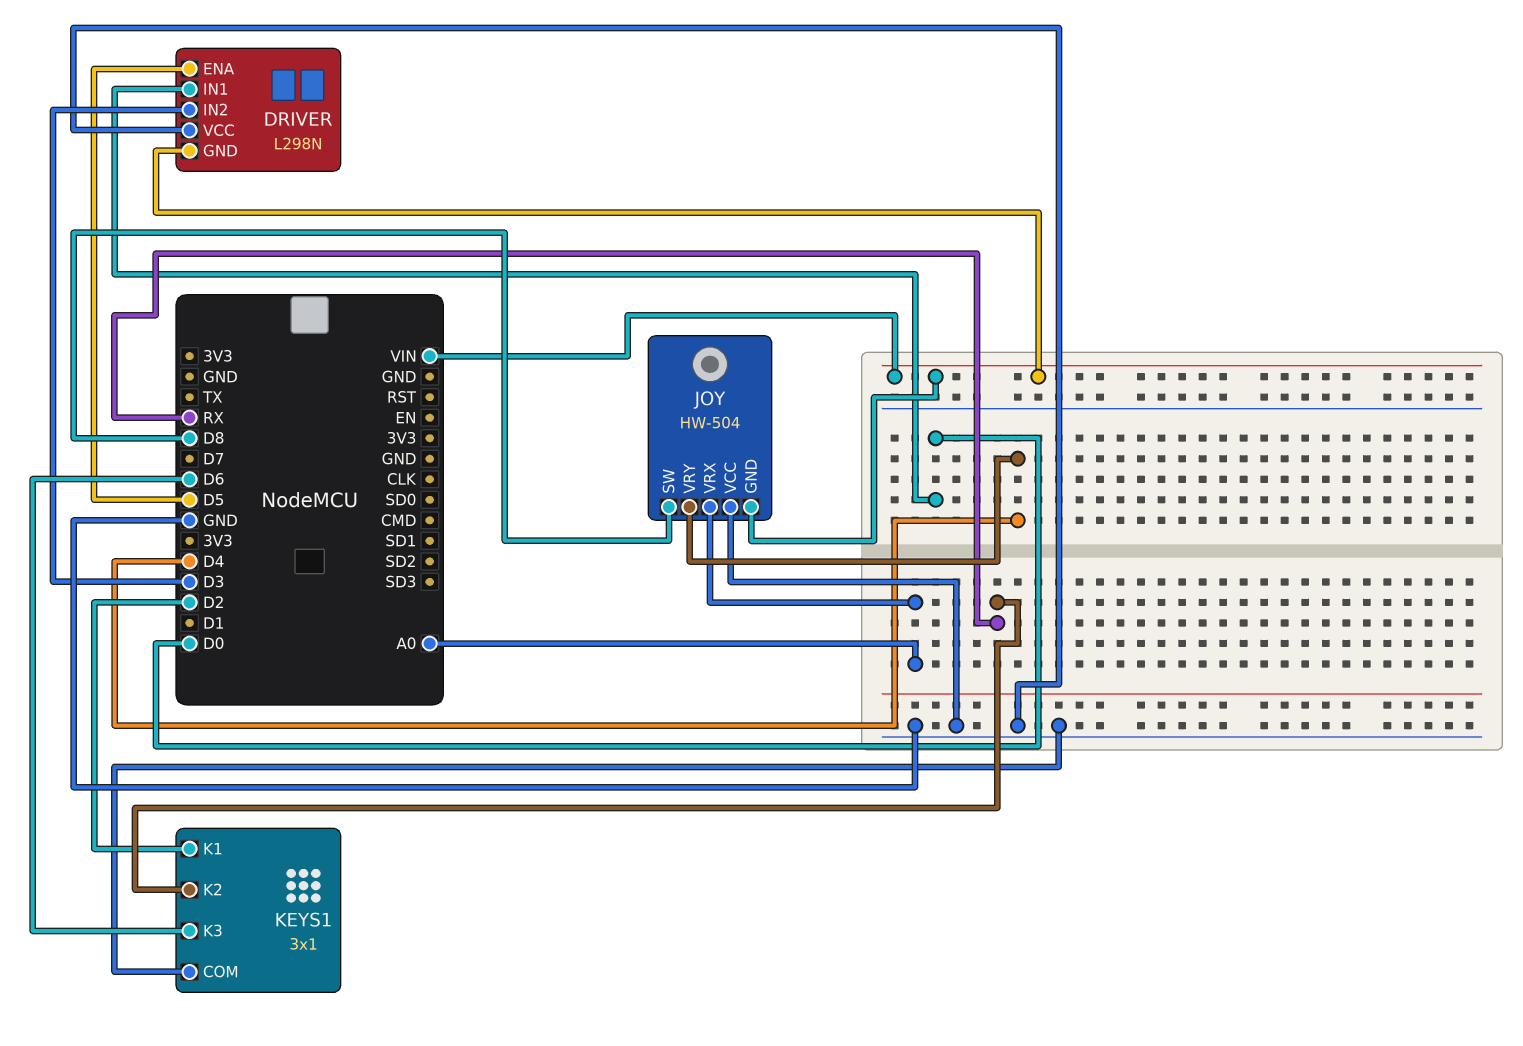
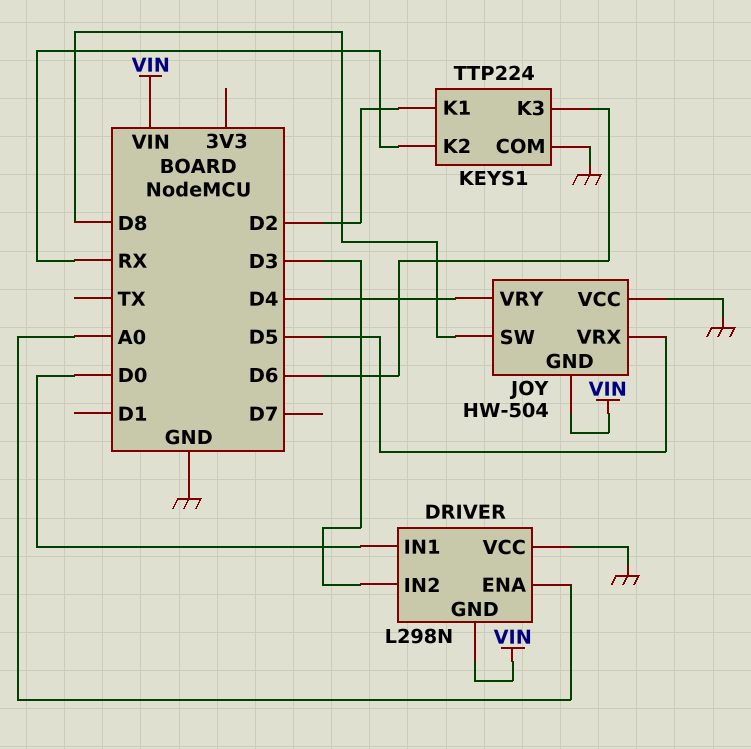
DRIVER pin ENA: D5 -> A0
JOY pin VRX: A0 -> D5
KEYS1: 3x1 -> TTP224

